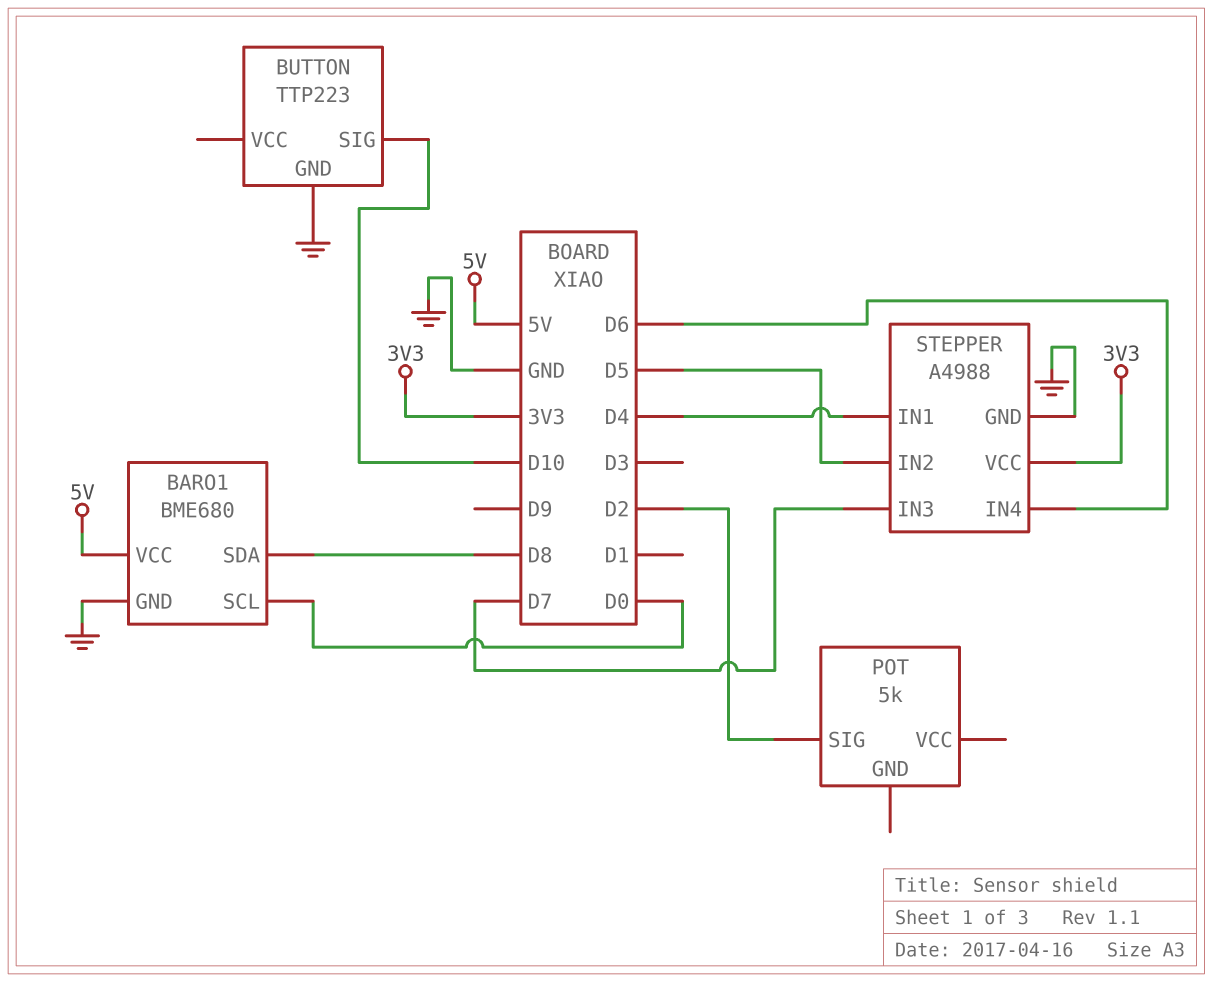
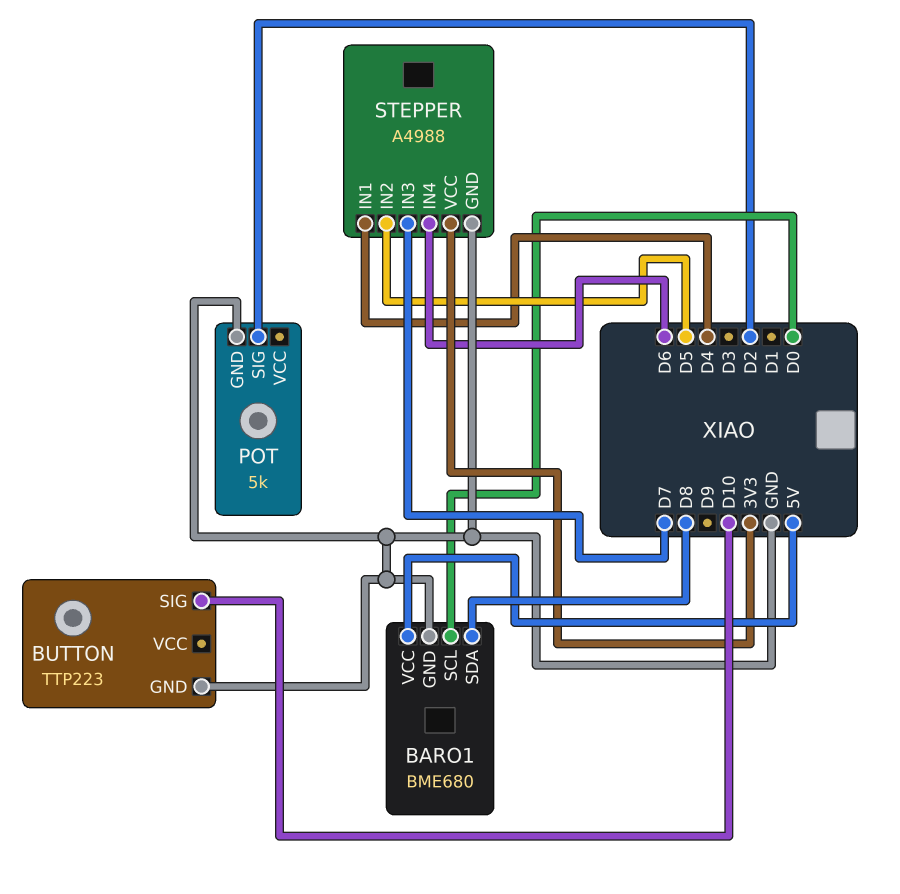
POT pin GND: none -> GND

